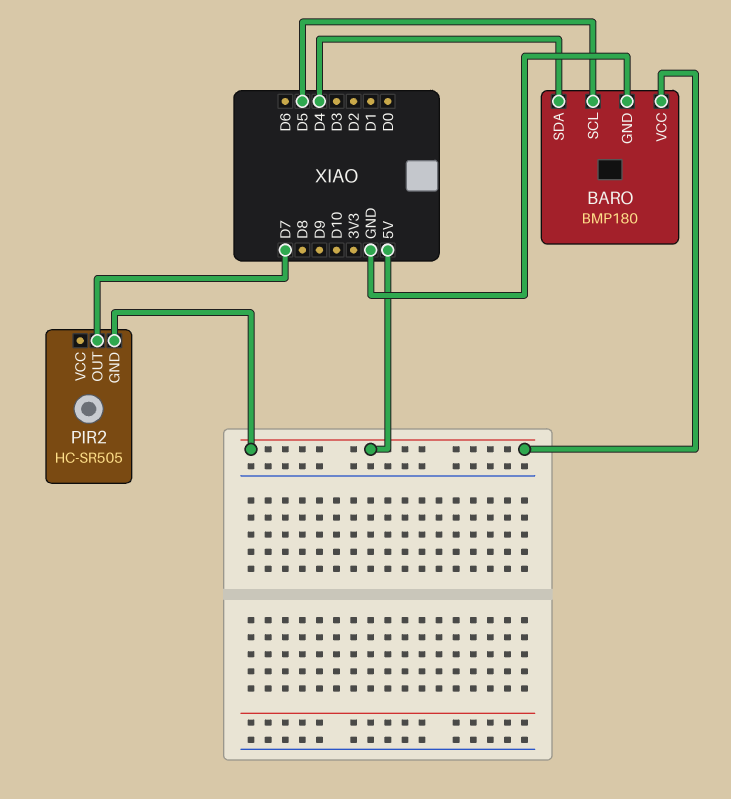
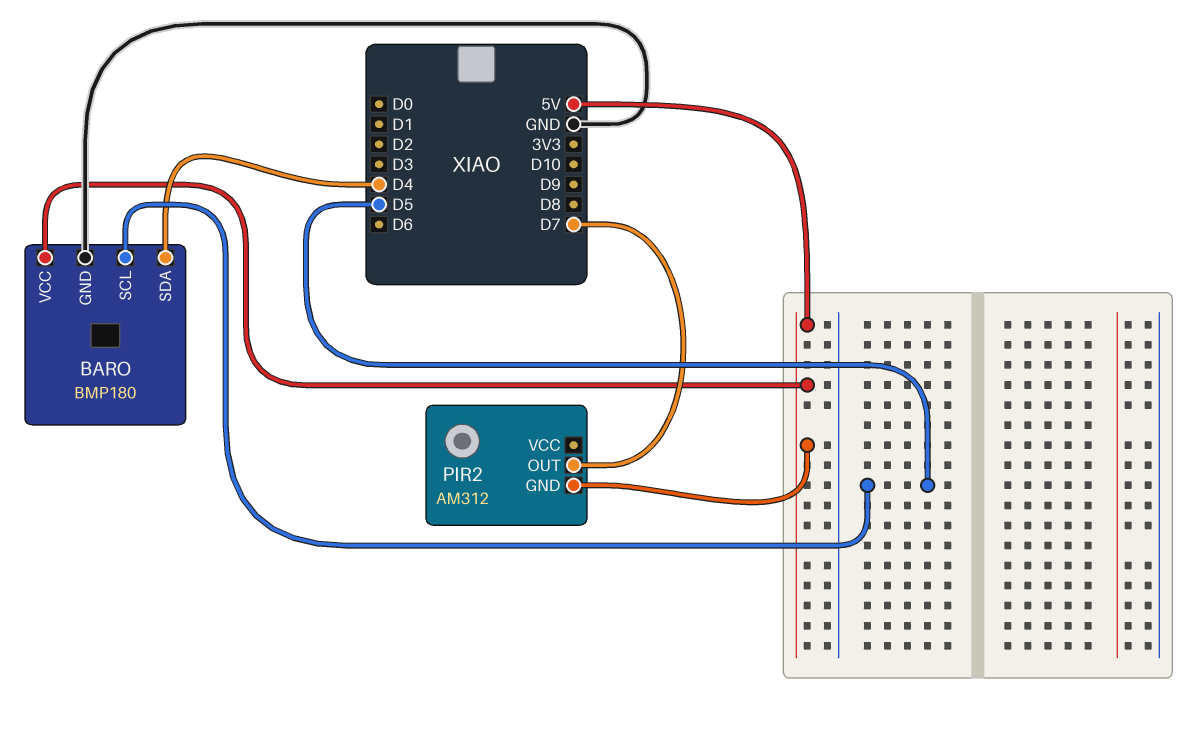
PIR2: HC-SR505 -> AM312

